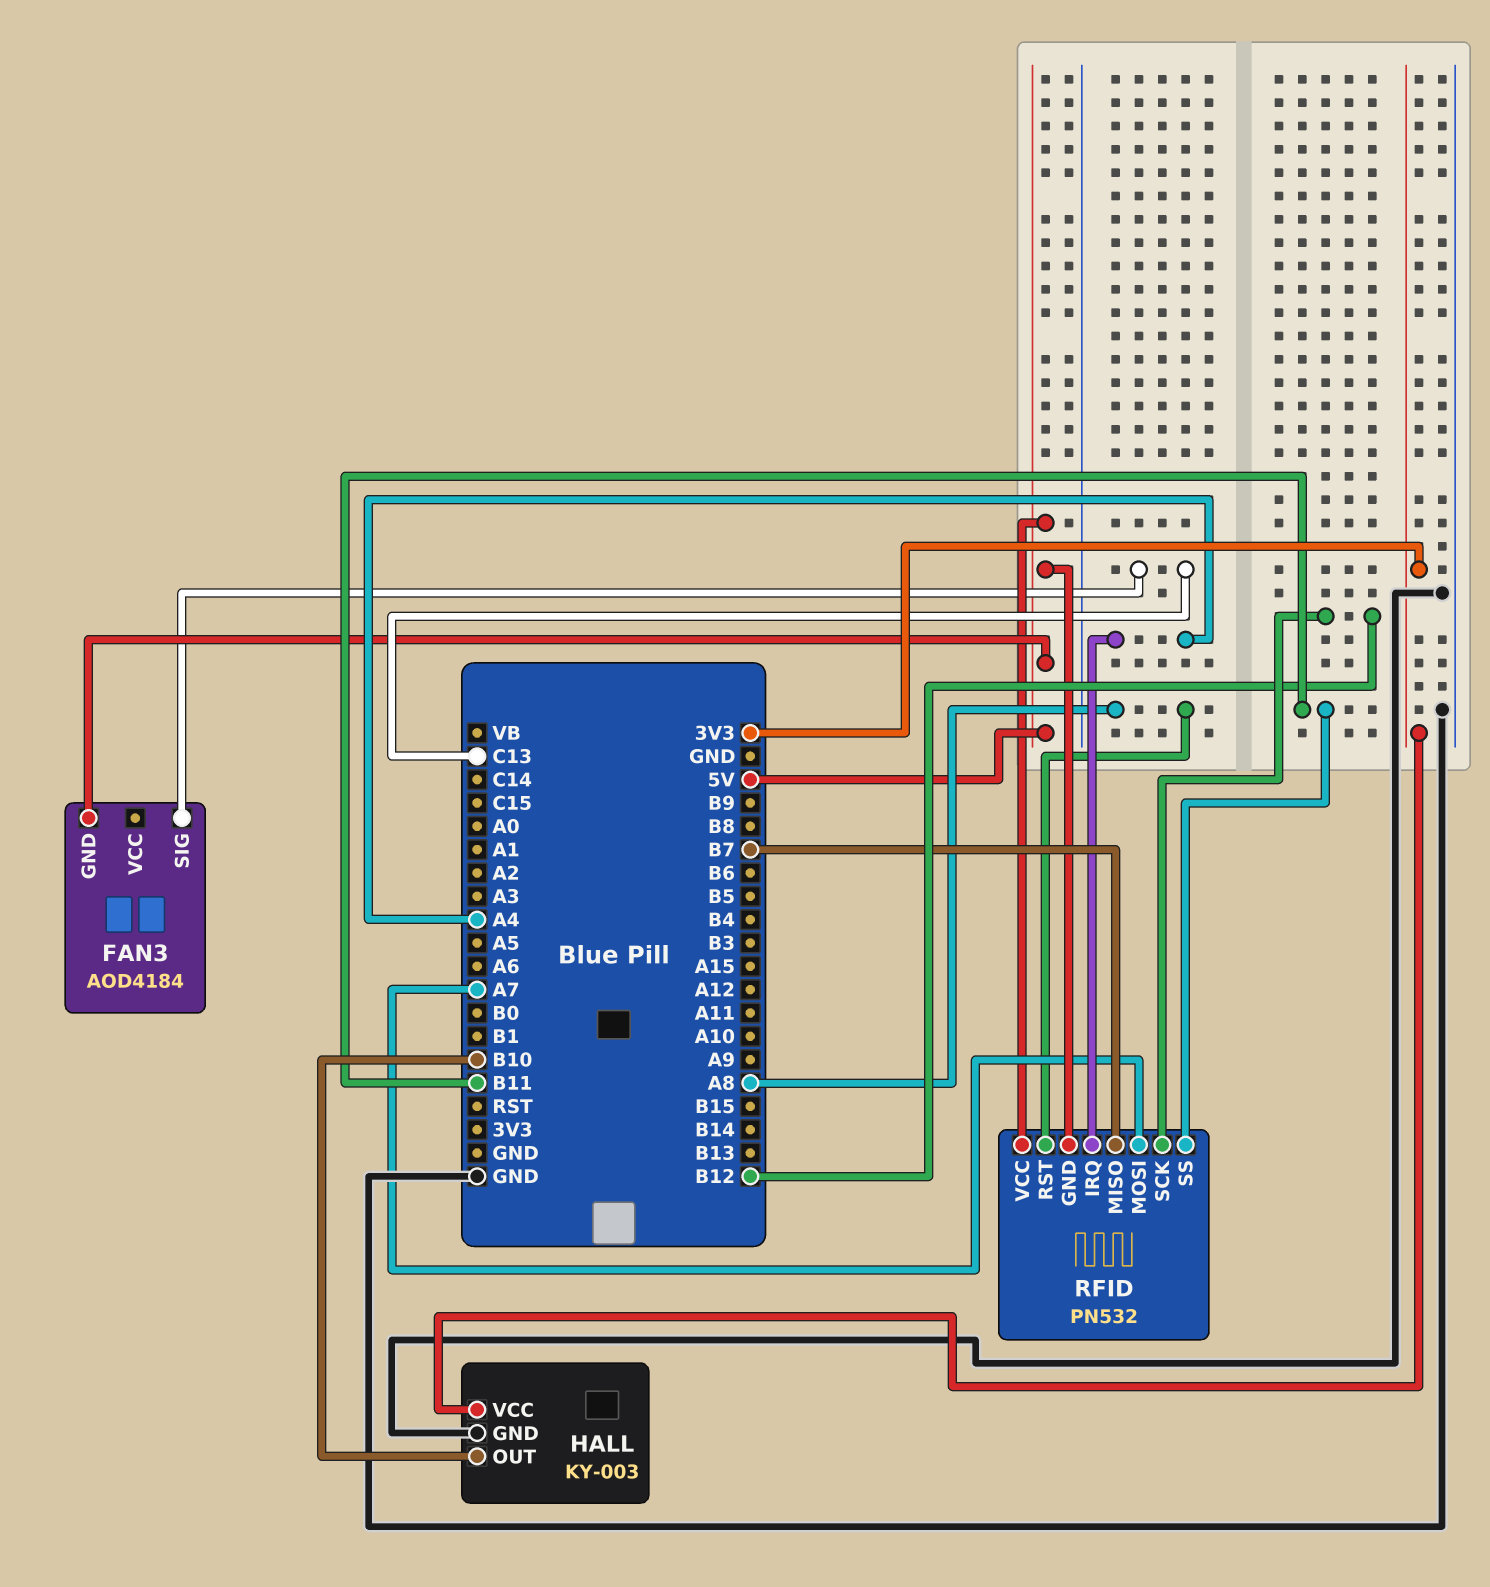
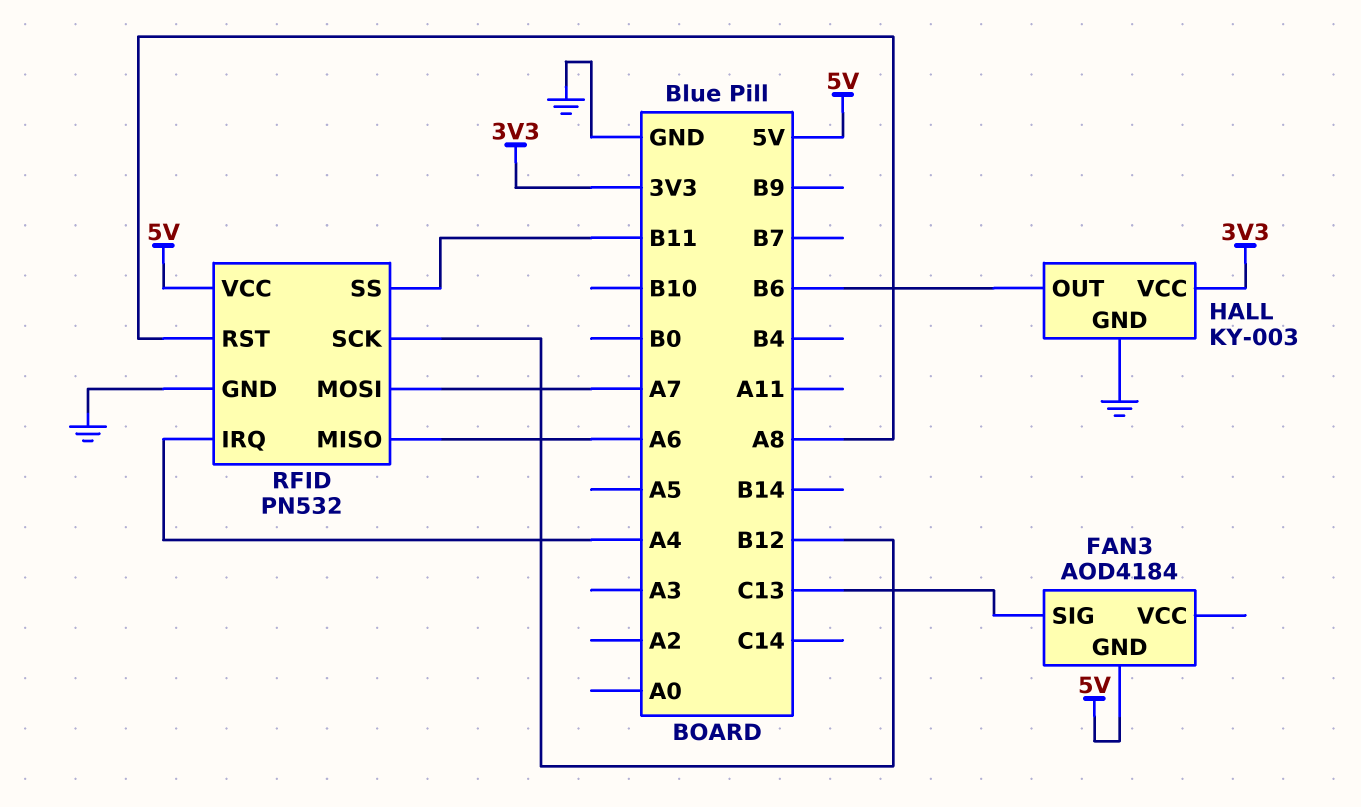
HALL pin OUT: B10 -> B6
RFID pin GND: 5V -> GND
RFID pin MISO: B7 -> A6

